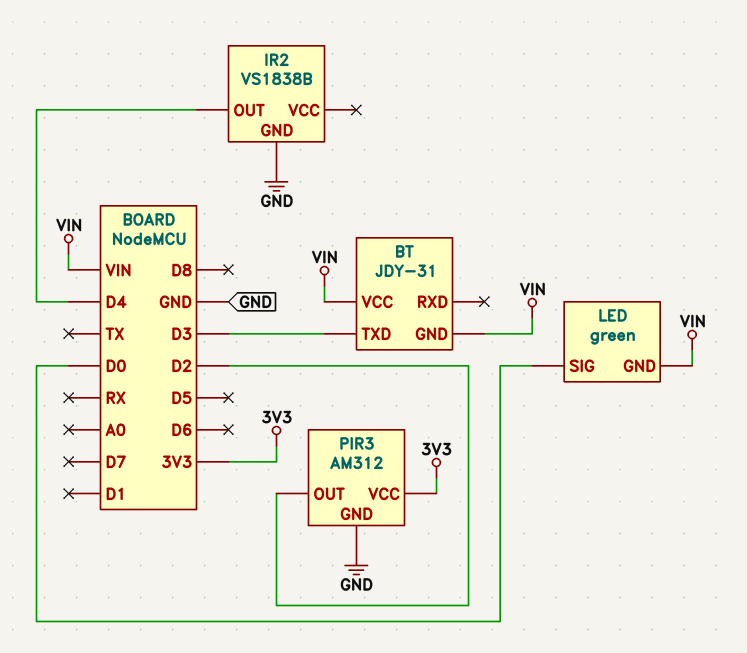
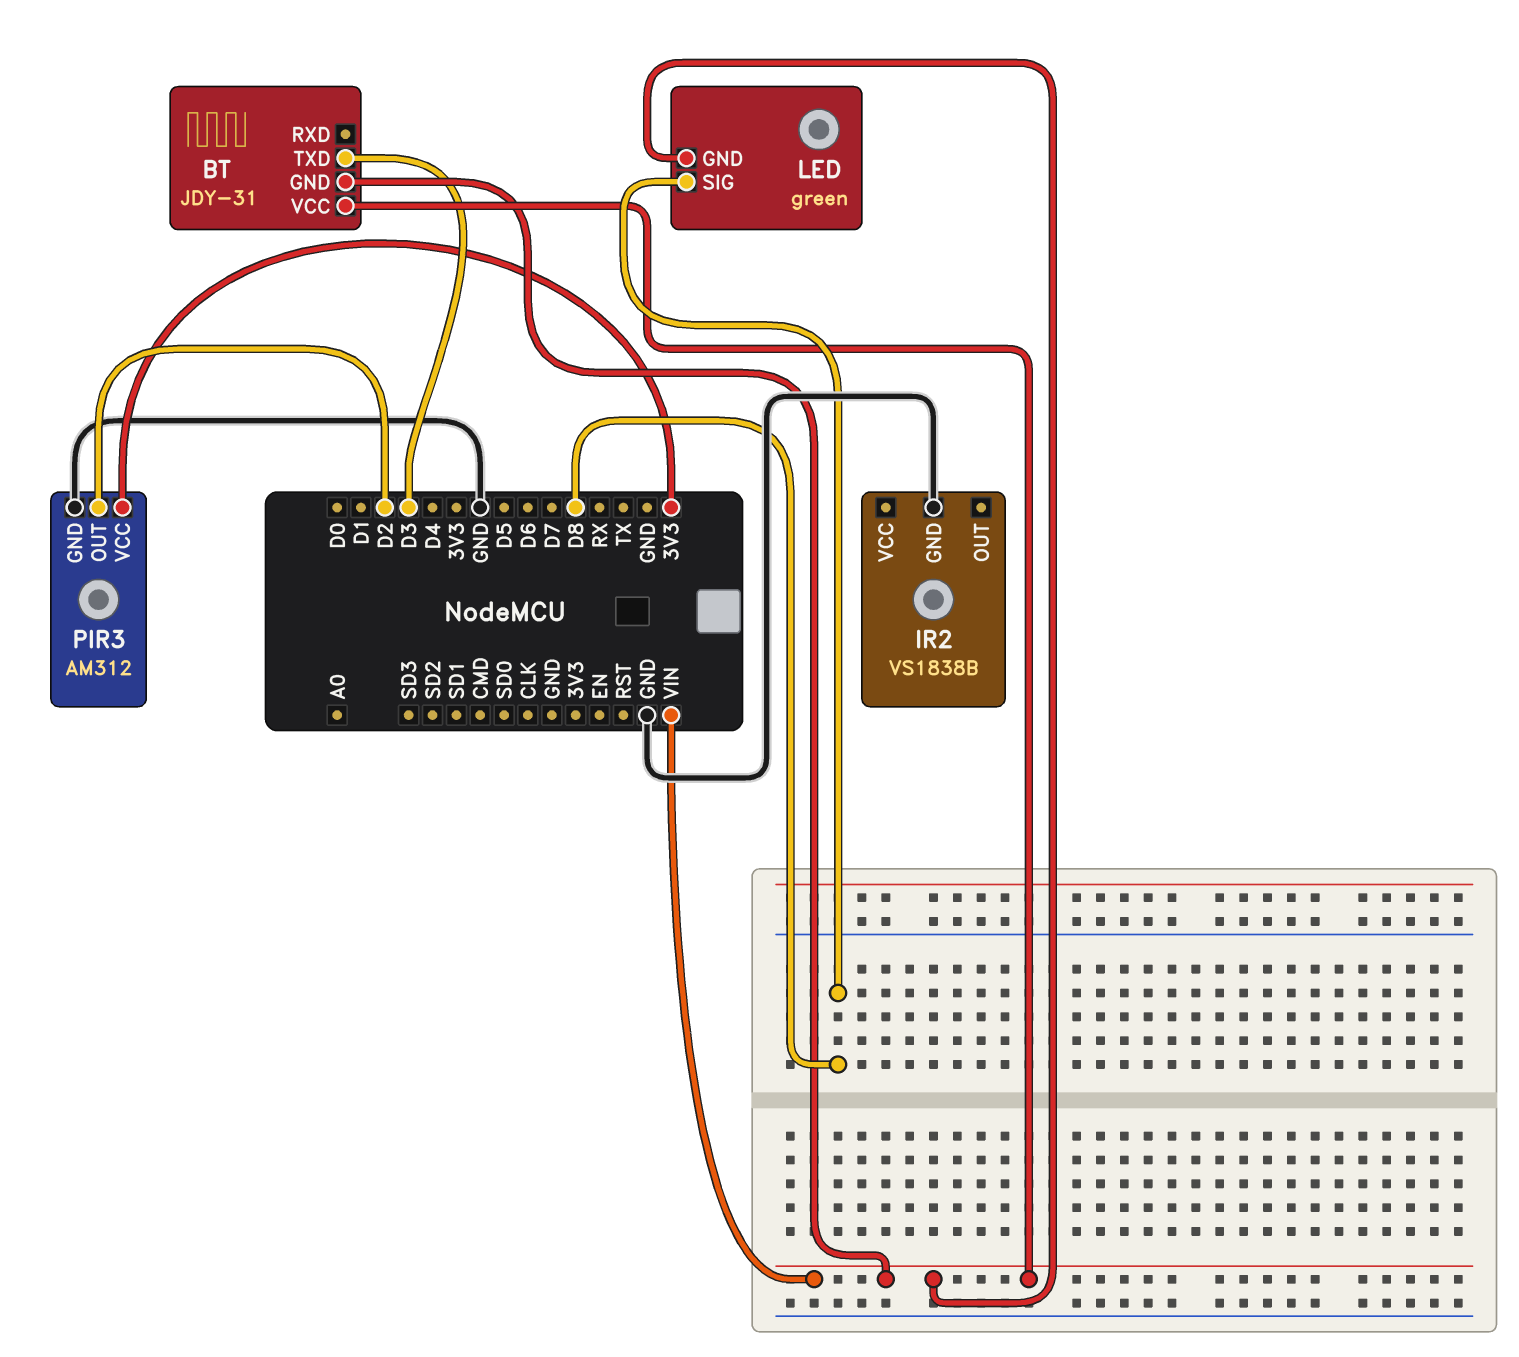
IR2 pin OUT: D4 -> none
LED pin SIG: D0 -> D8

